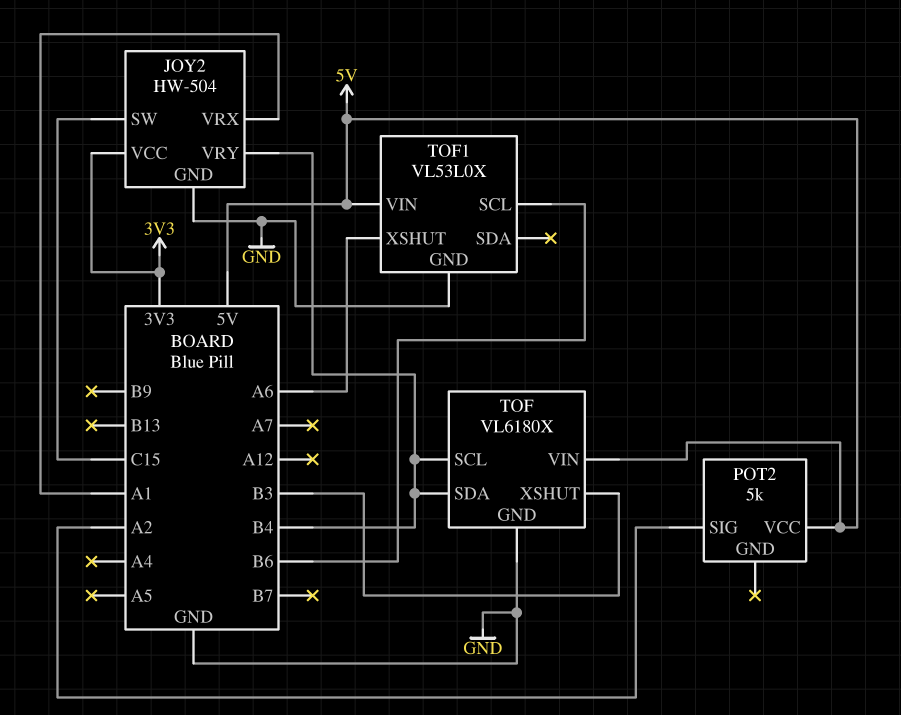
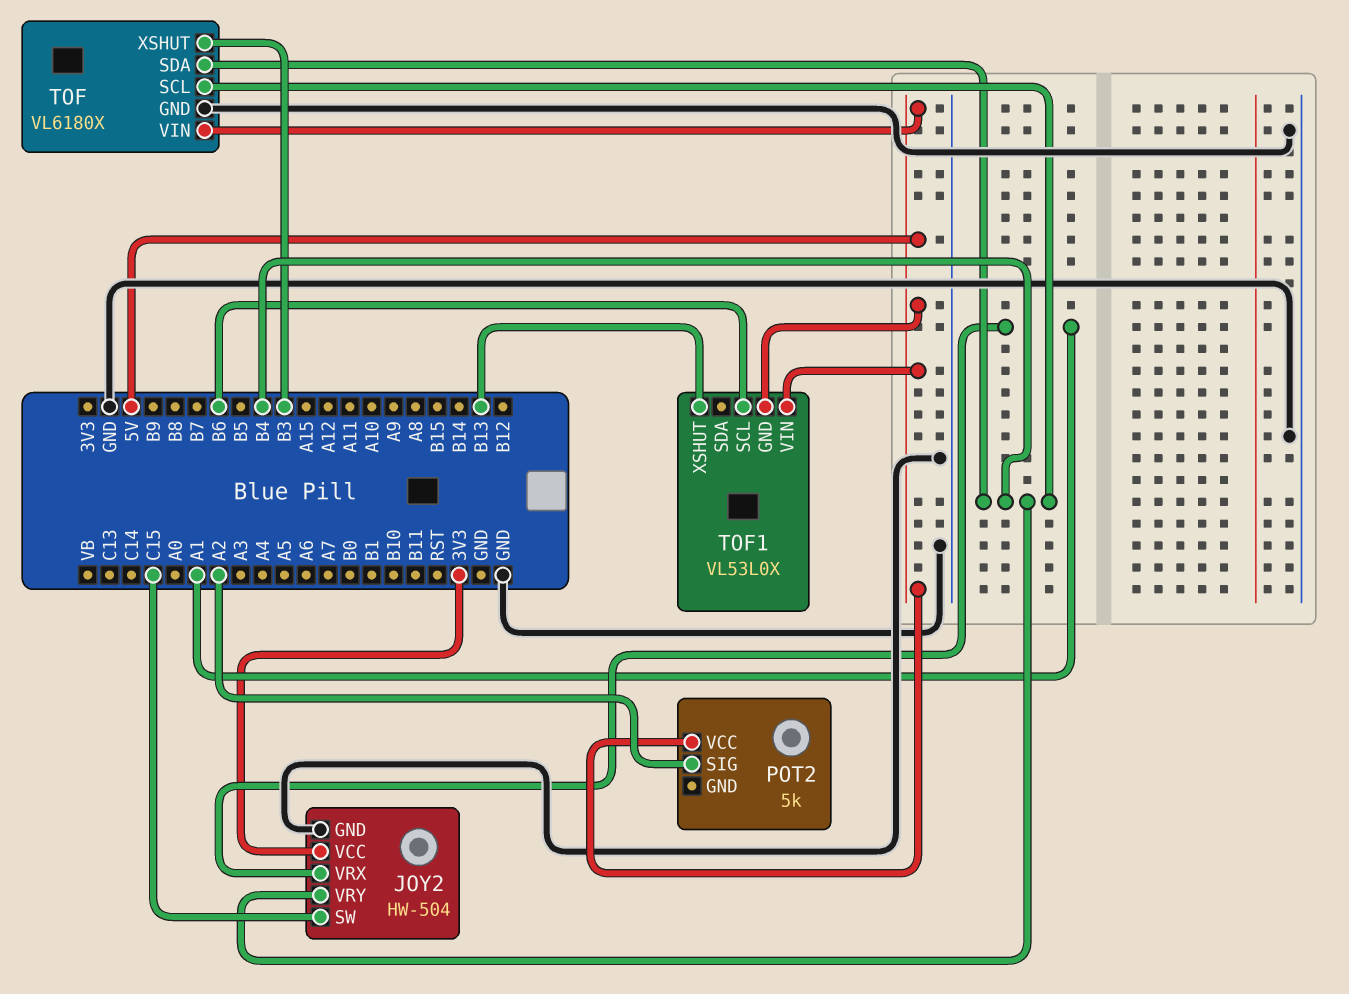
TOF1 pin GND: GND -> 5V
TOF1 pin XSHUT: A6 -> B13

